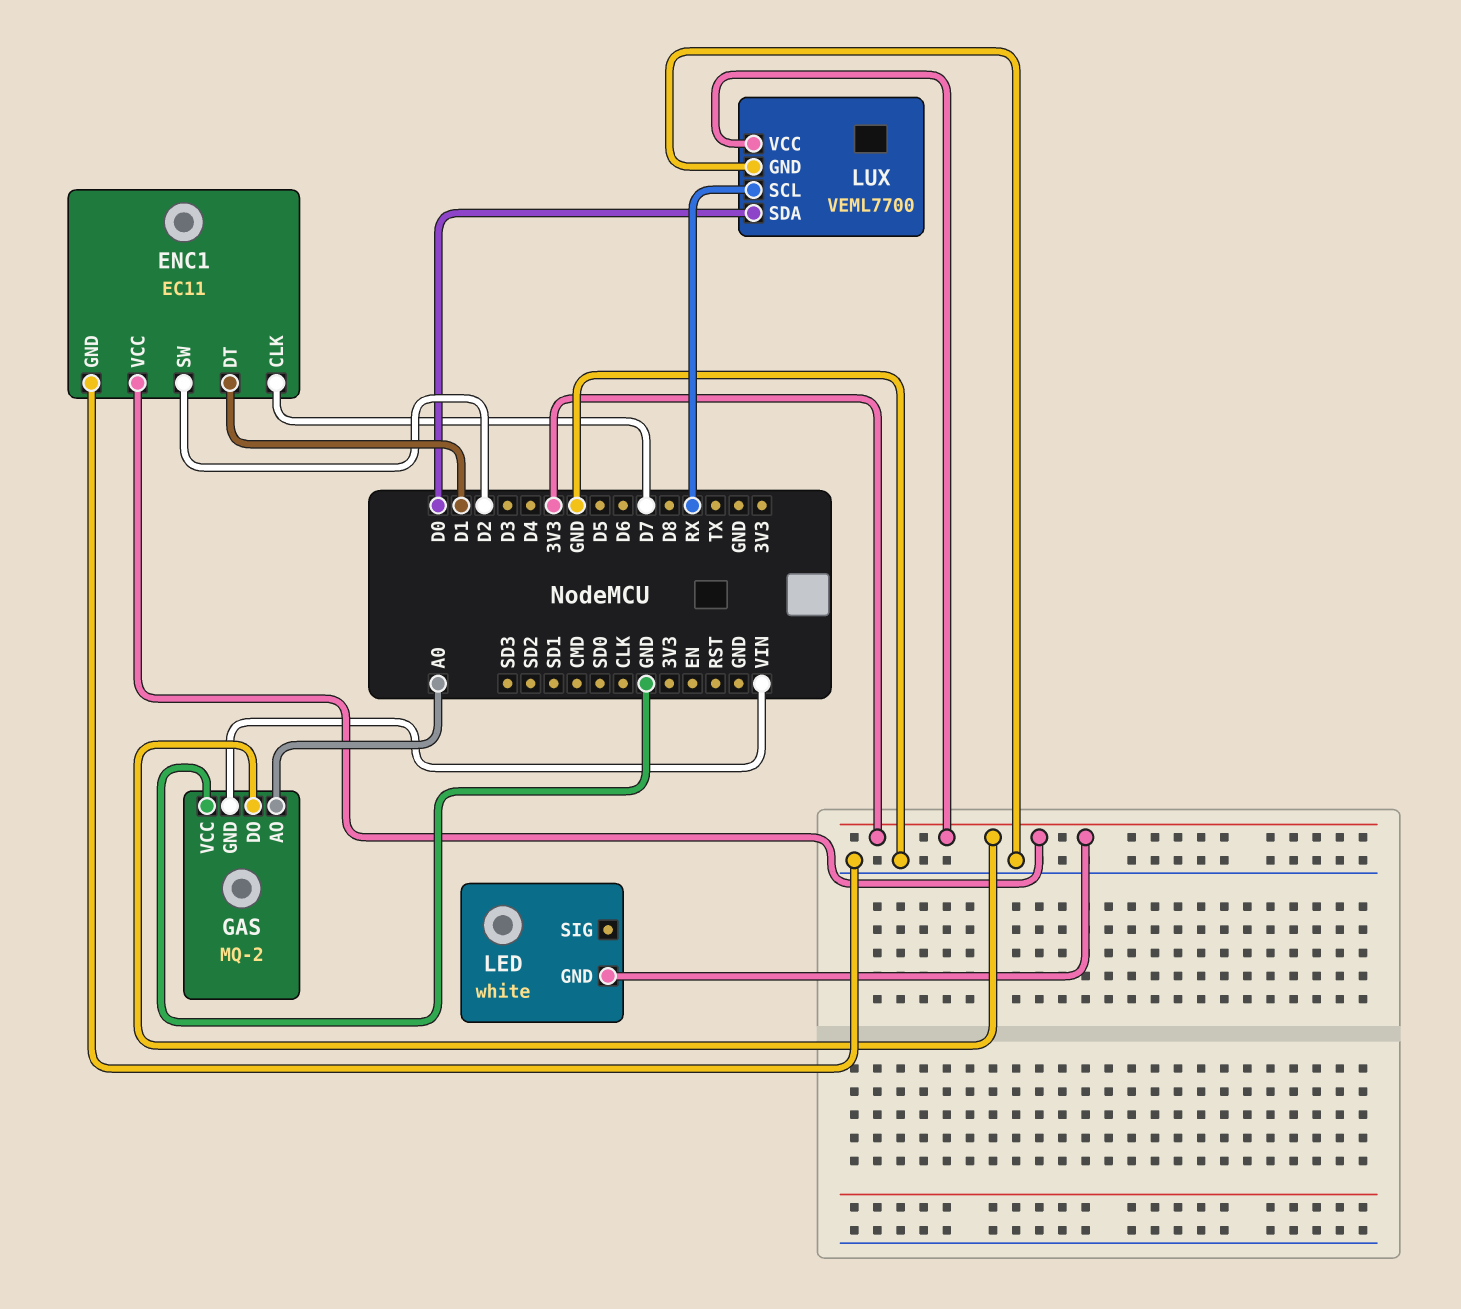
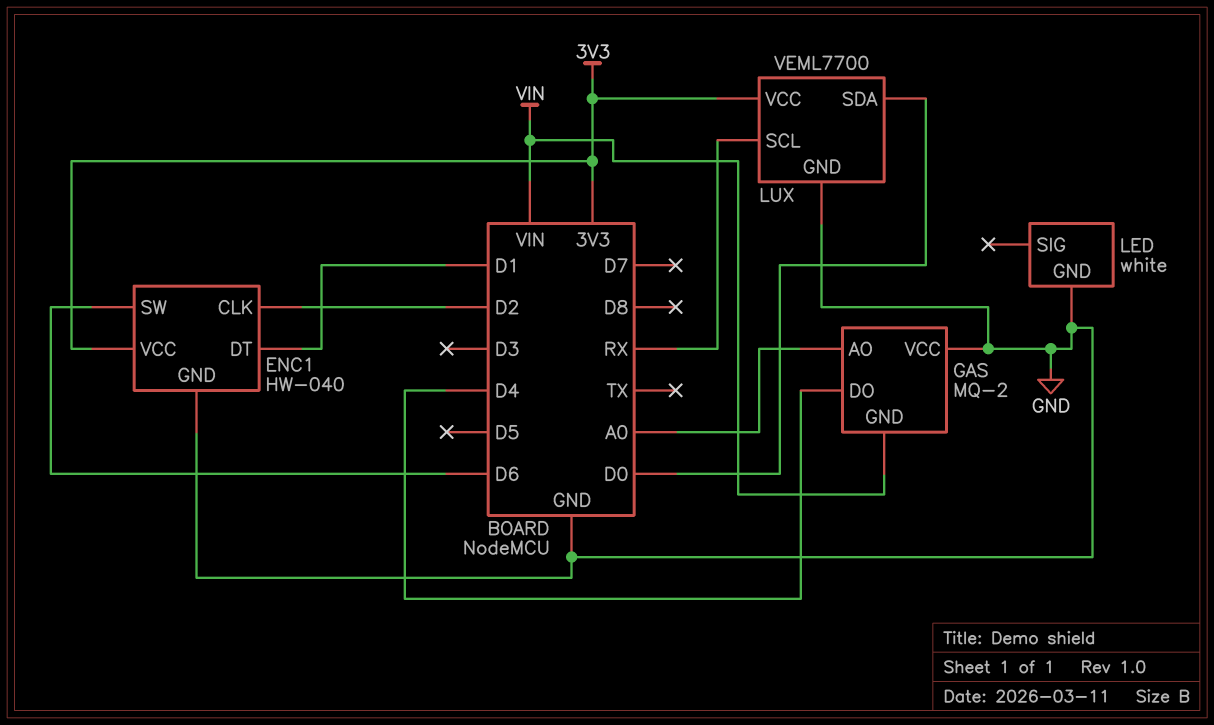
ENC1: EC11 -> HW-040
ENC1 pin CLK: D7 -> D2
ENC1 pin SW: D2 -> D6
GAS pin DO: 3V3 -> D4
LED pin GND: 3V3 -> GND

